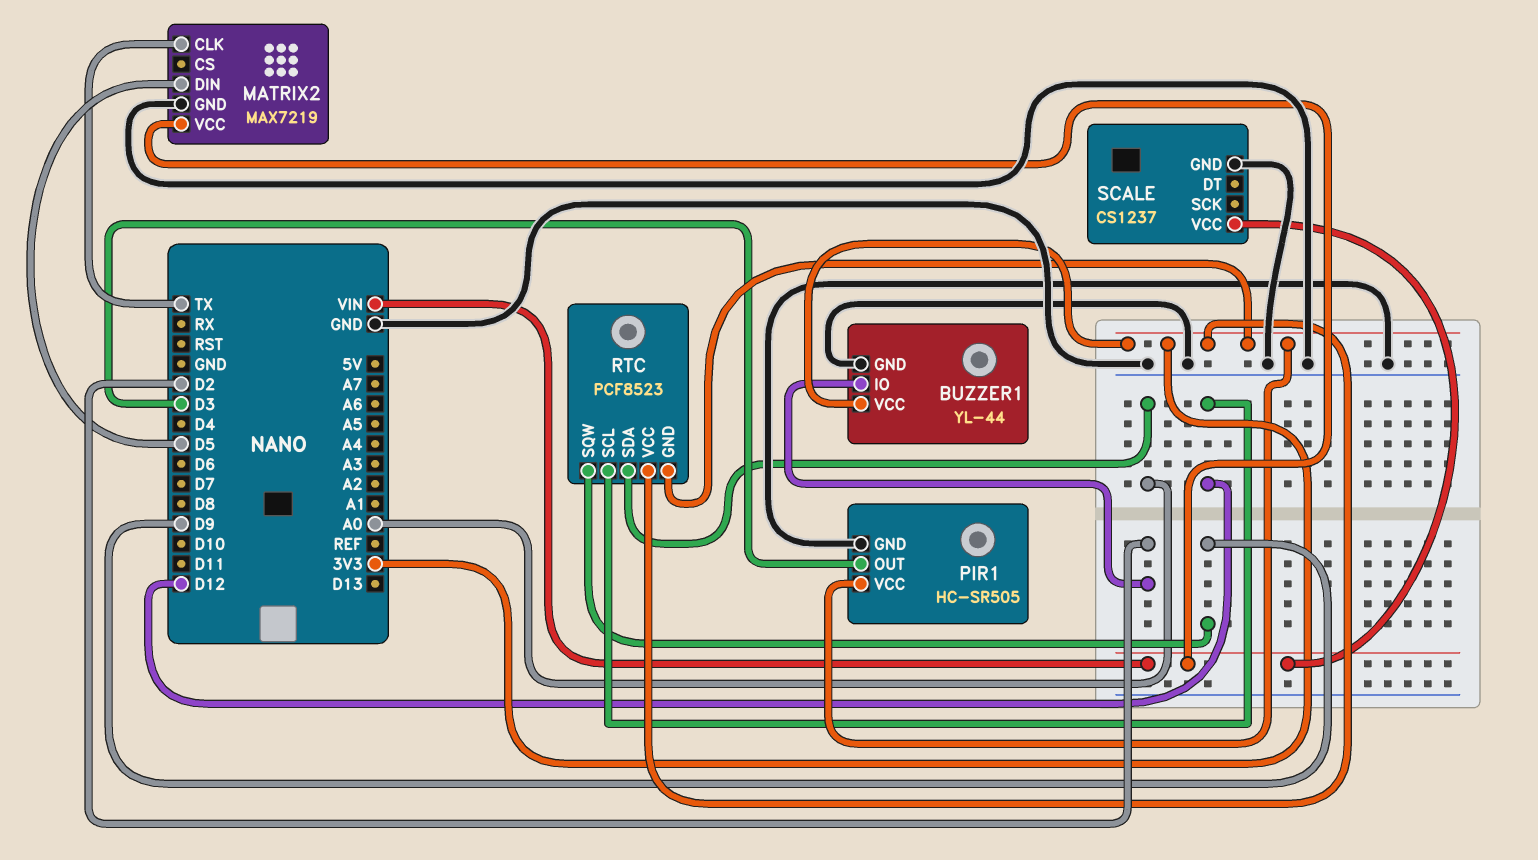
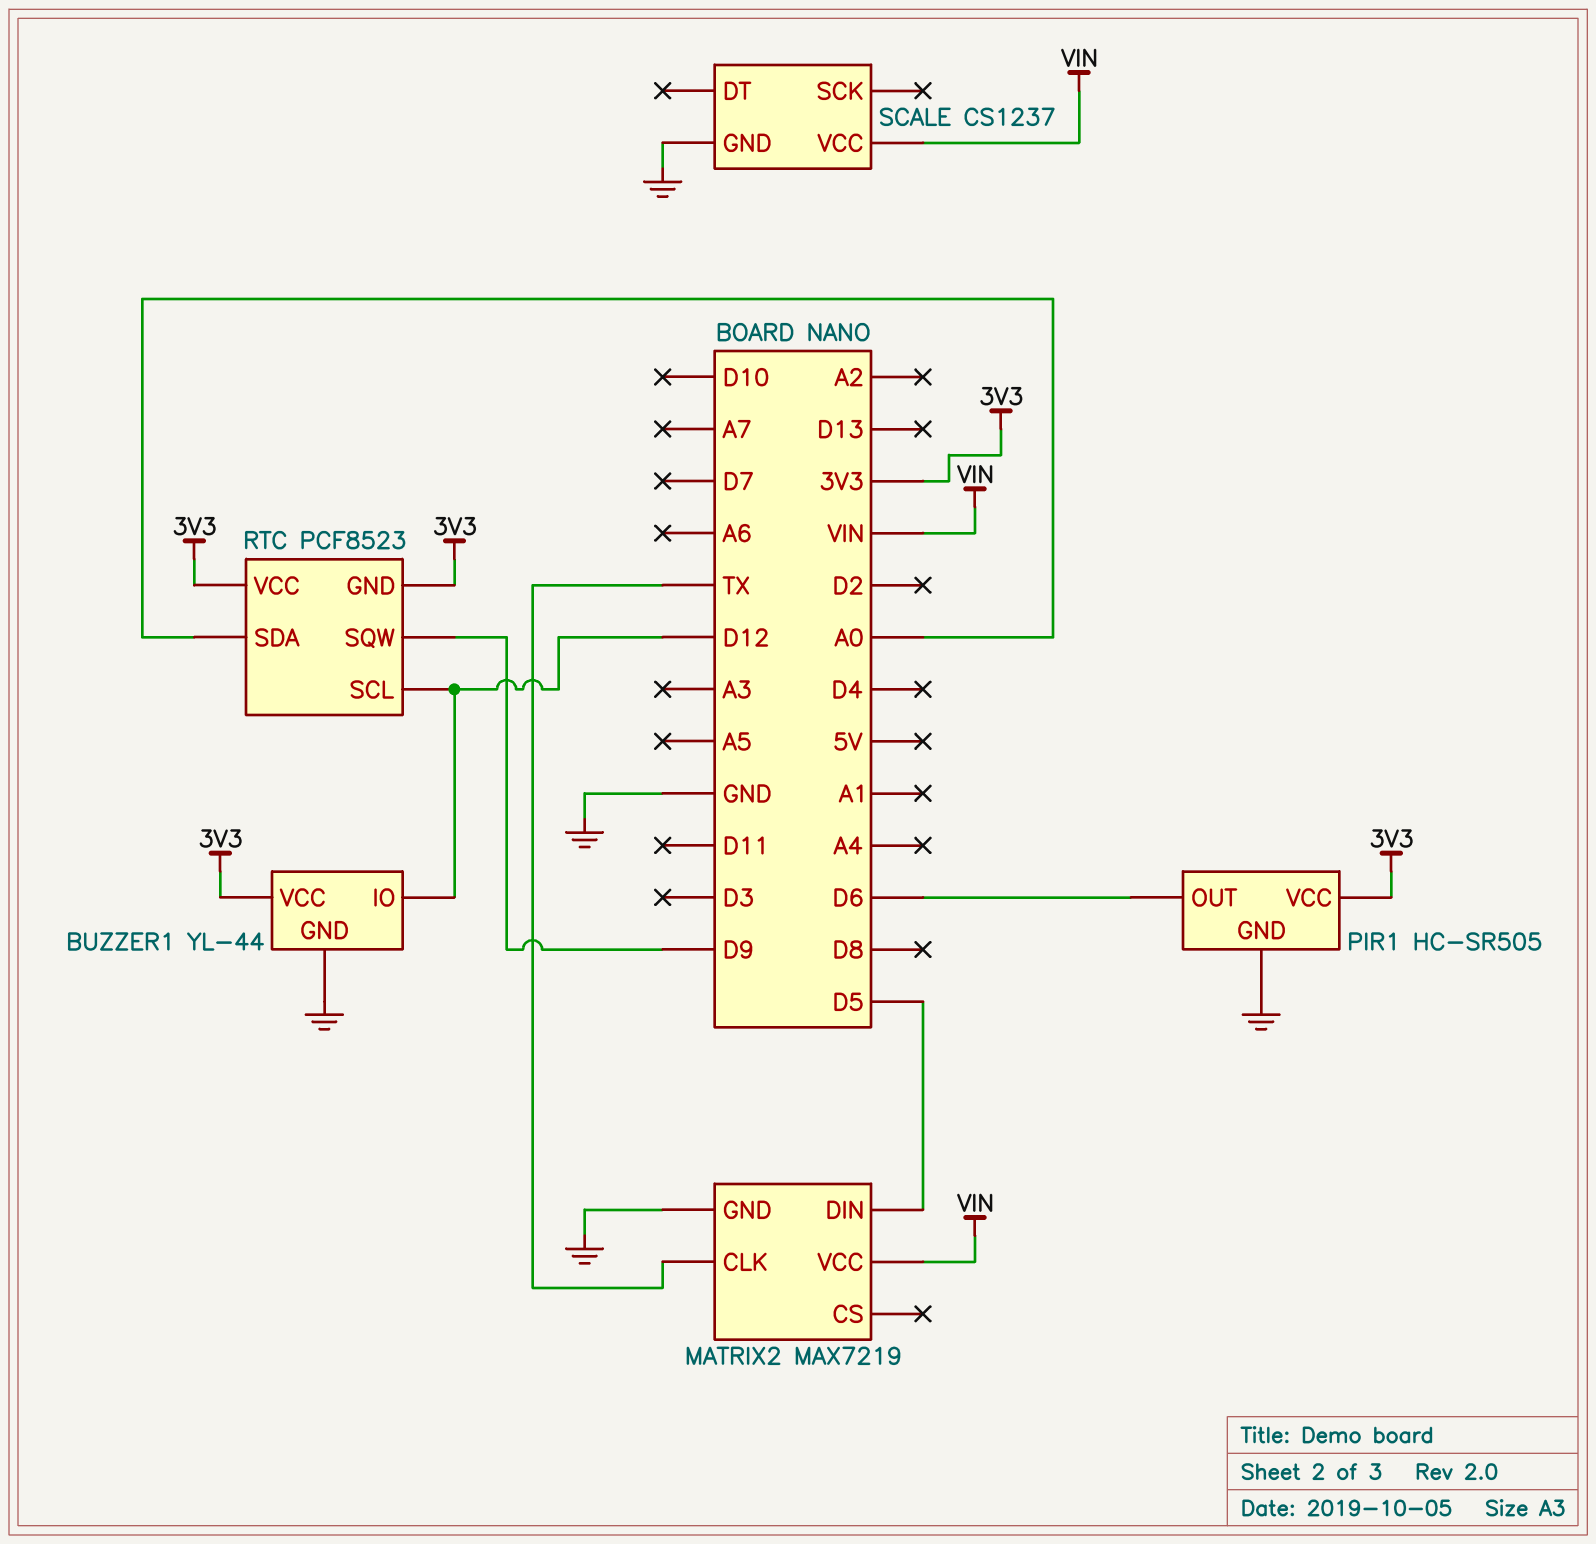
BUZZER1 pin IO: D2 -> D12
PIR1 pin OUT: D3 -> D6

